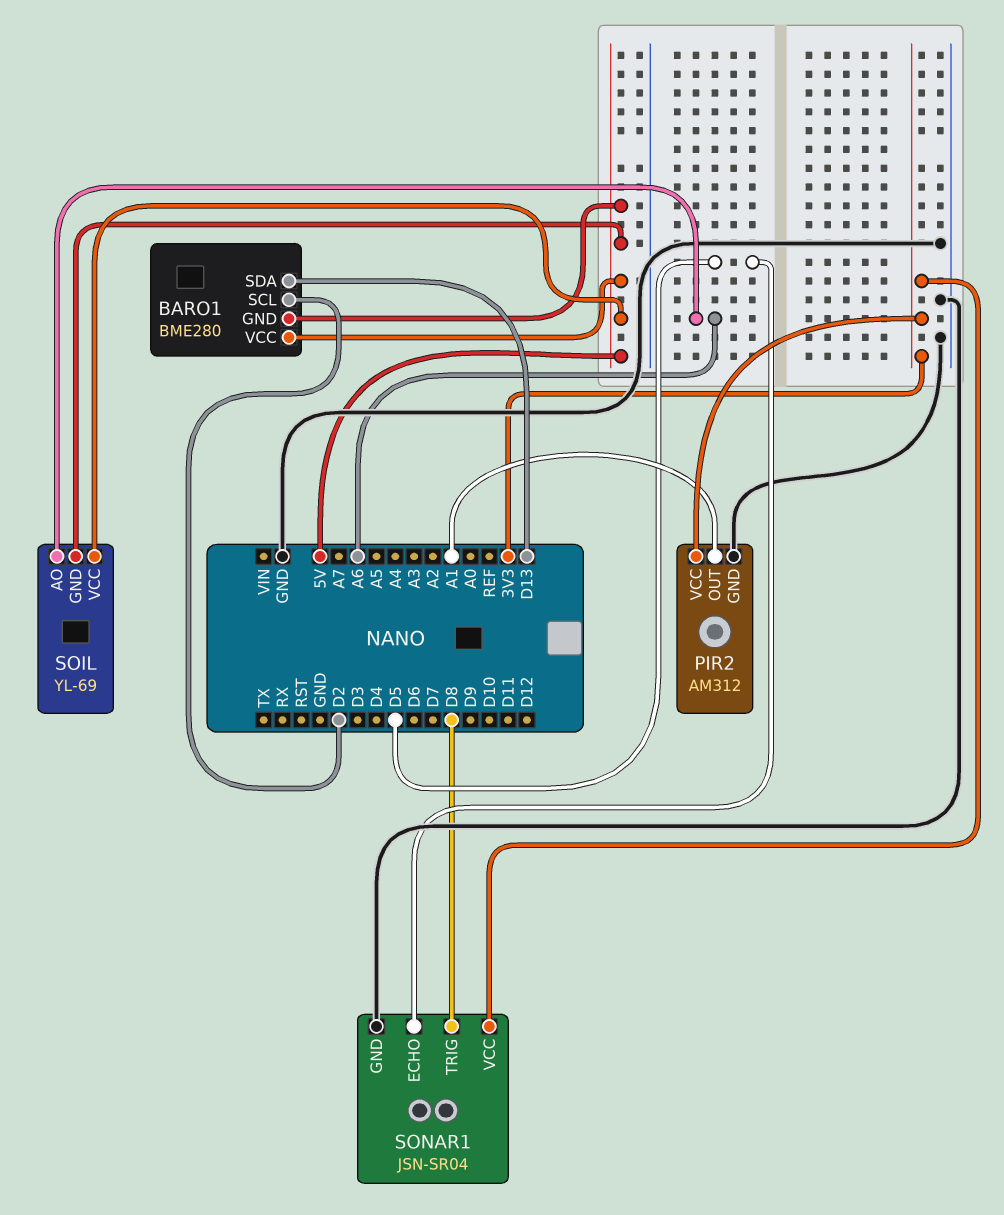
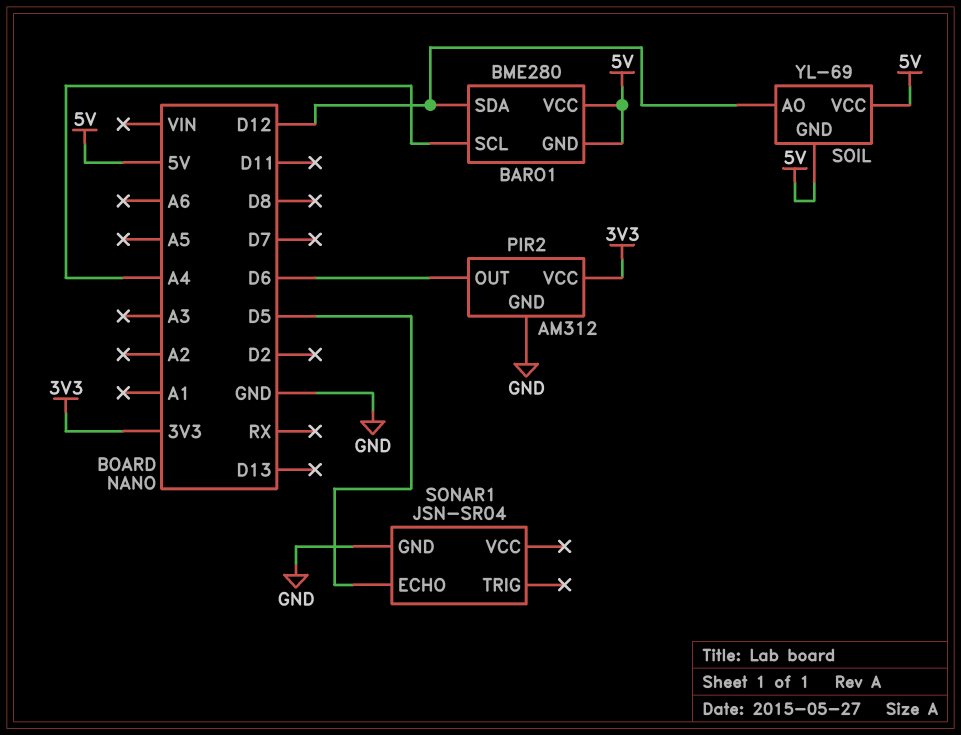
BARO1 pin SCL: D2 -> A4
BARO1 pin SDA: D13 -> D12
PIR2 pin OUT: A1 -> D6
SOIL pin AO: A6 -> D12
SONAR1 pin TRIG: D8 -> none
SONAR1 pin VCC: 3V3 -> none

